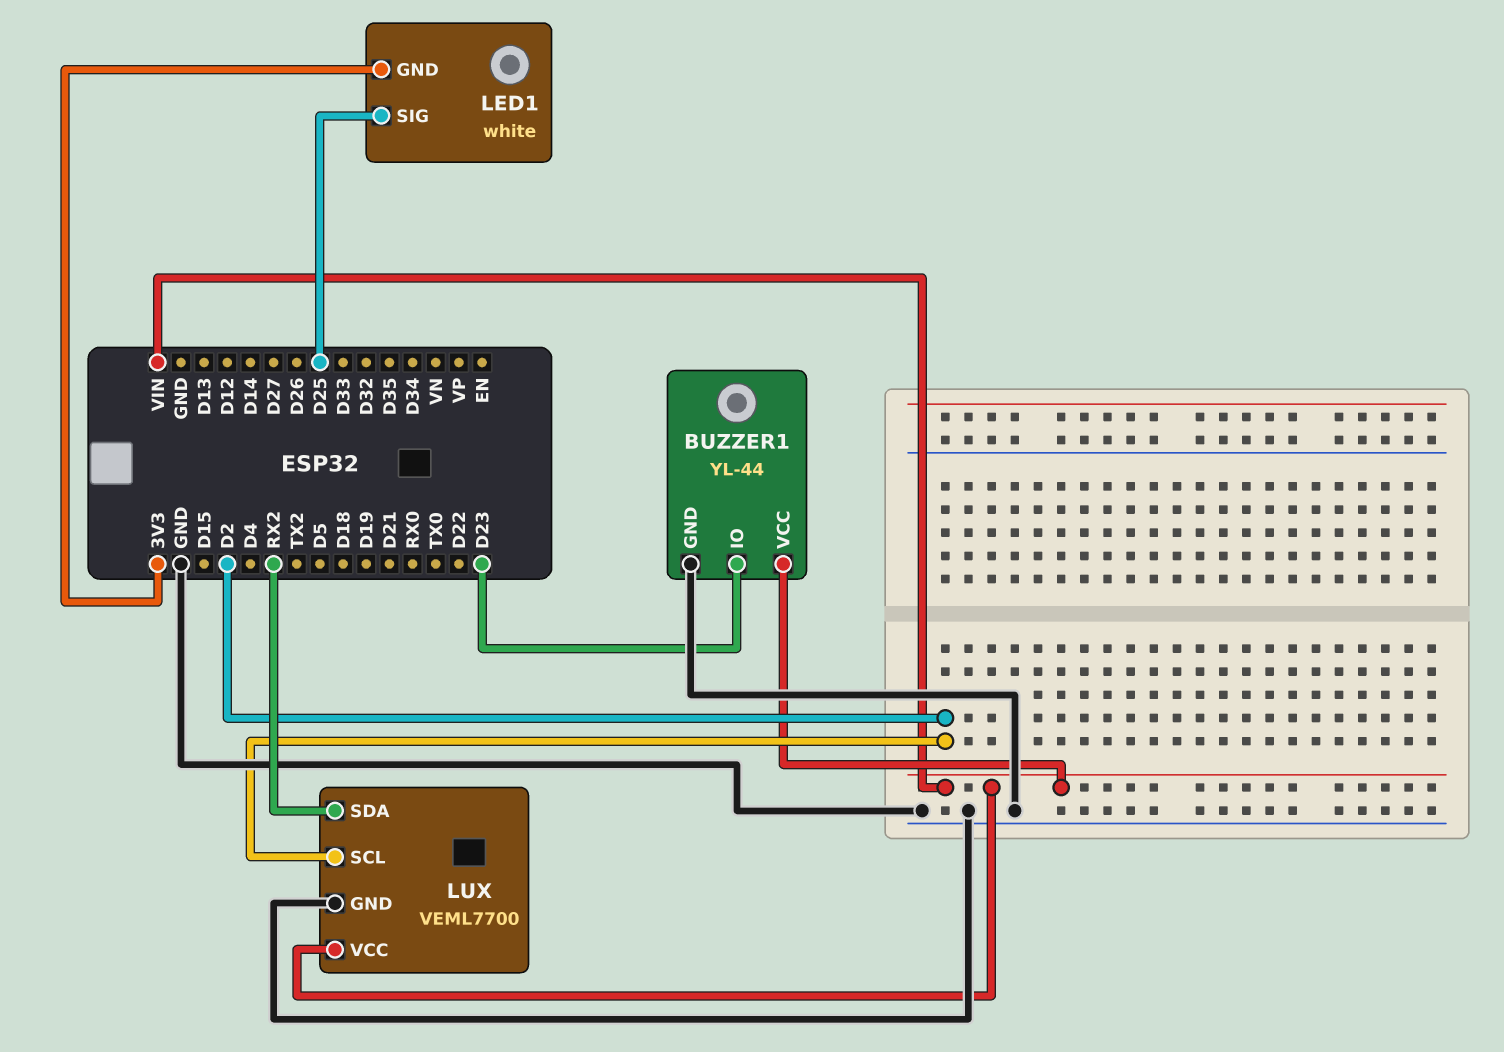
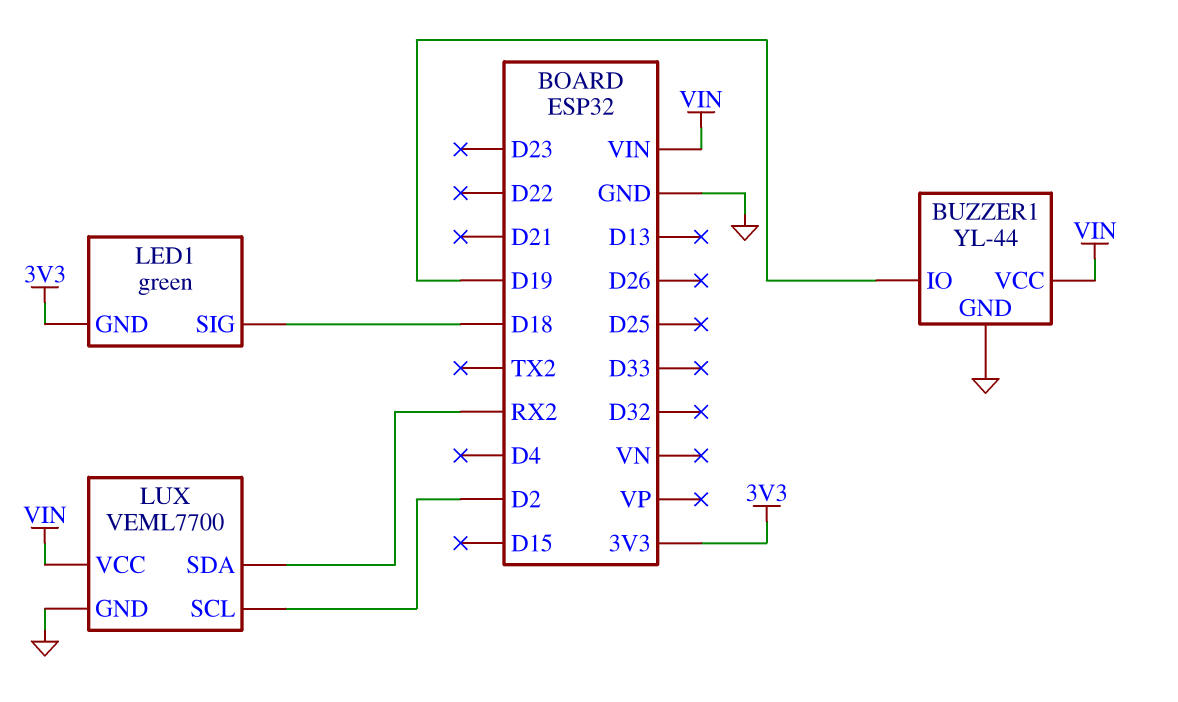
BUZZER1 pin IO: D23 -> D19
LED1: white -> green
LED1 pin SIG: D25 -> D18

